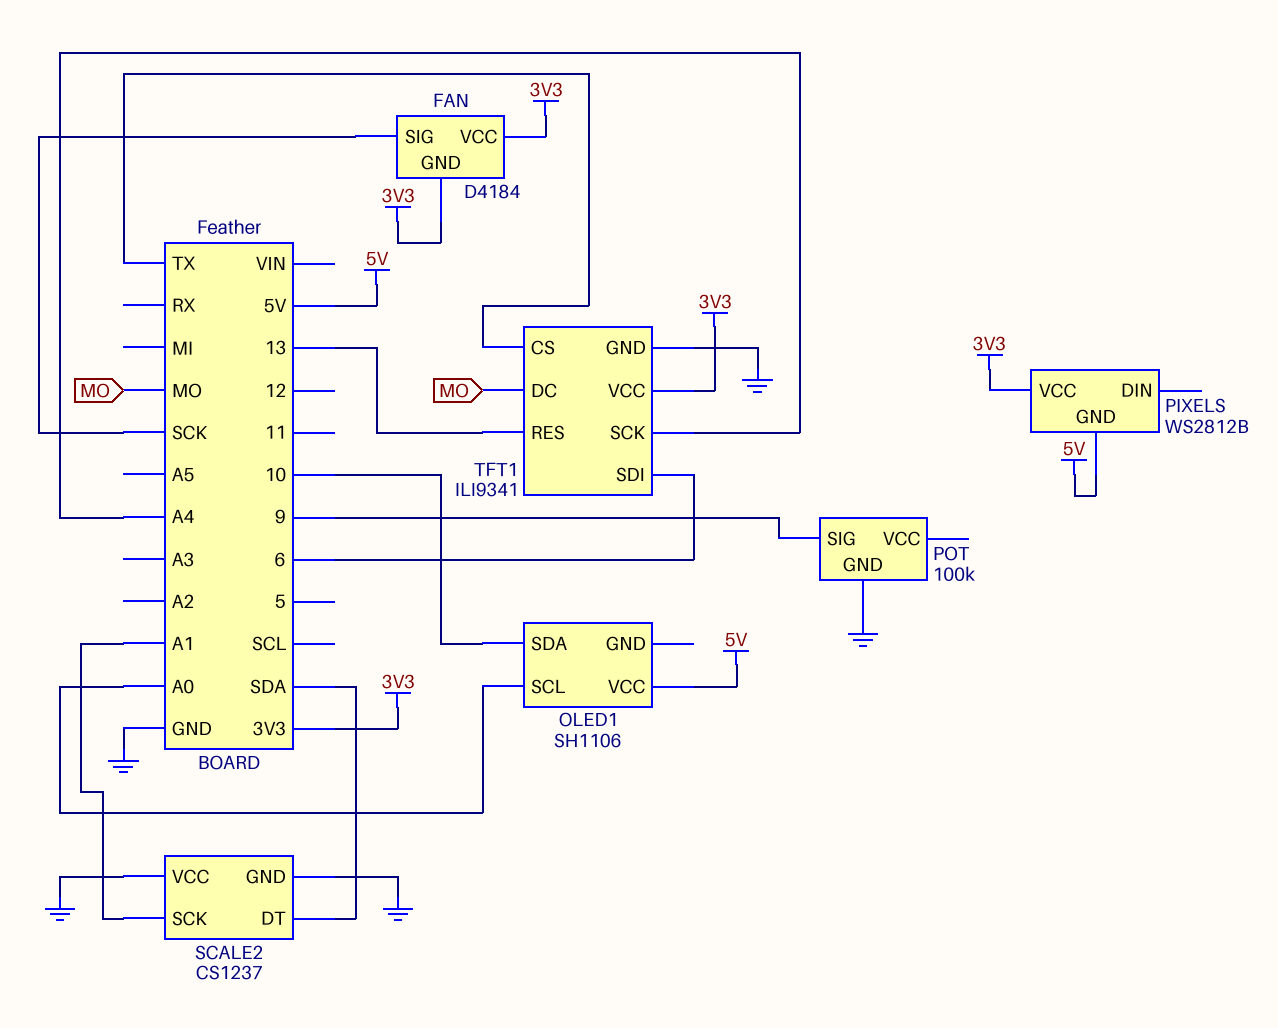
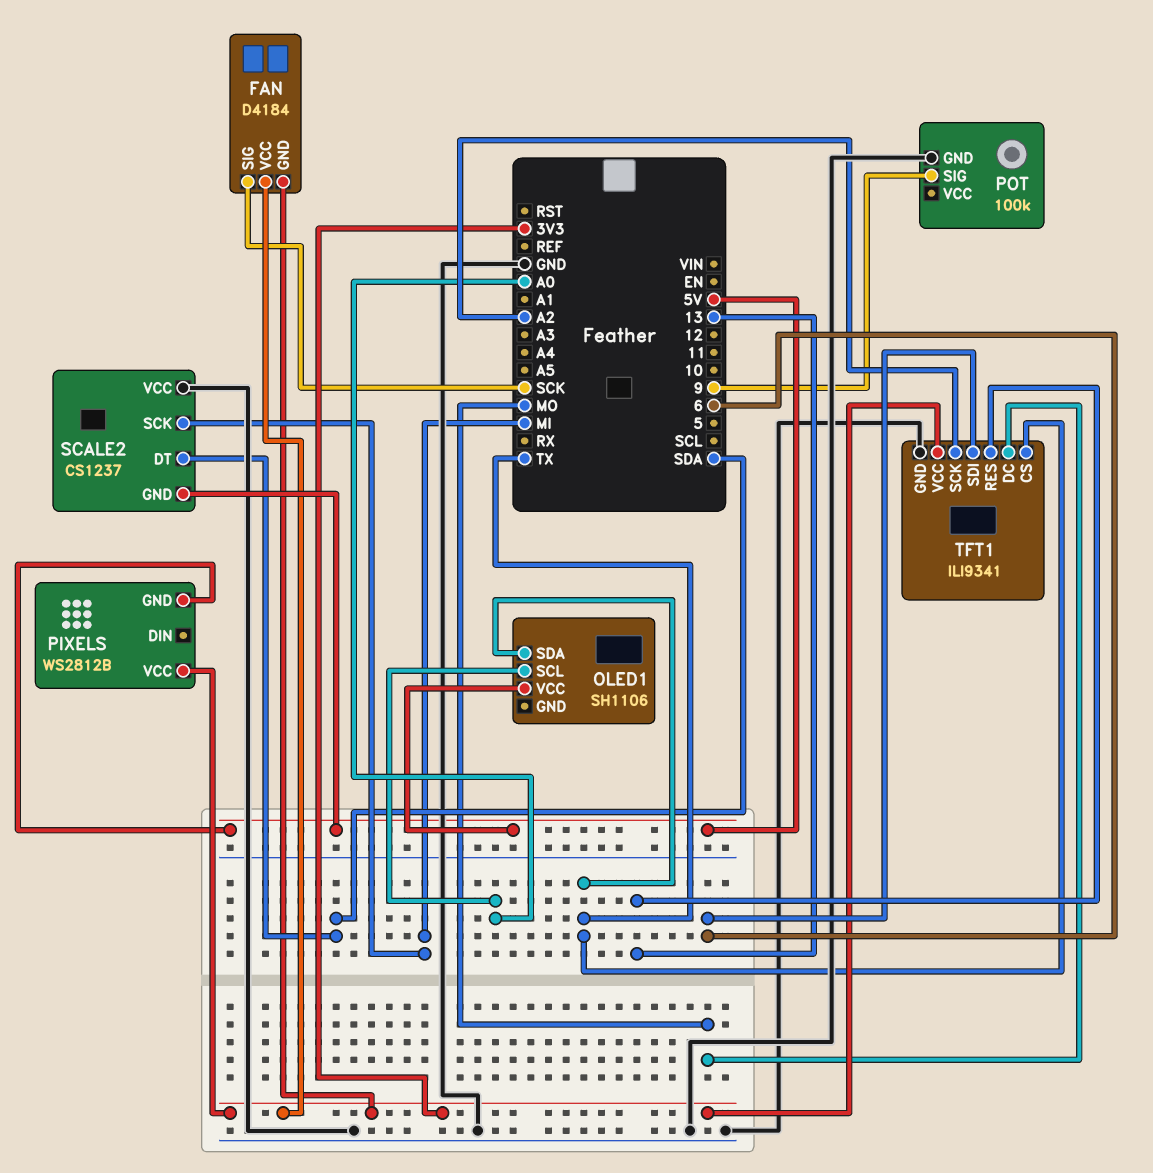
OLED1 pin SDA: 10 -> TX
SCALE2 pin GND: GND -> 5V
SCALE2 pin SCK: A1 -> MI
TFT1 pin SCK: A4 -> A2

